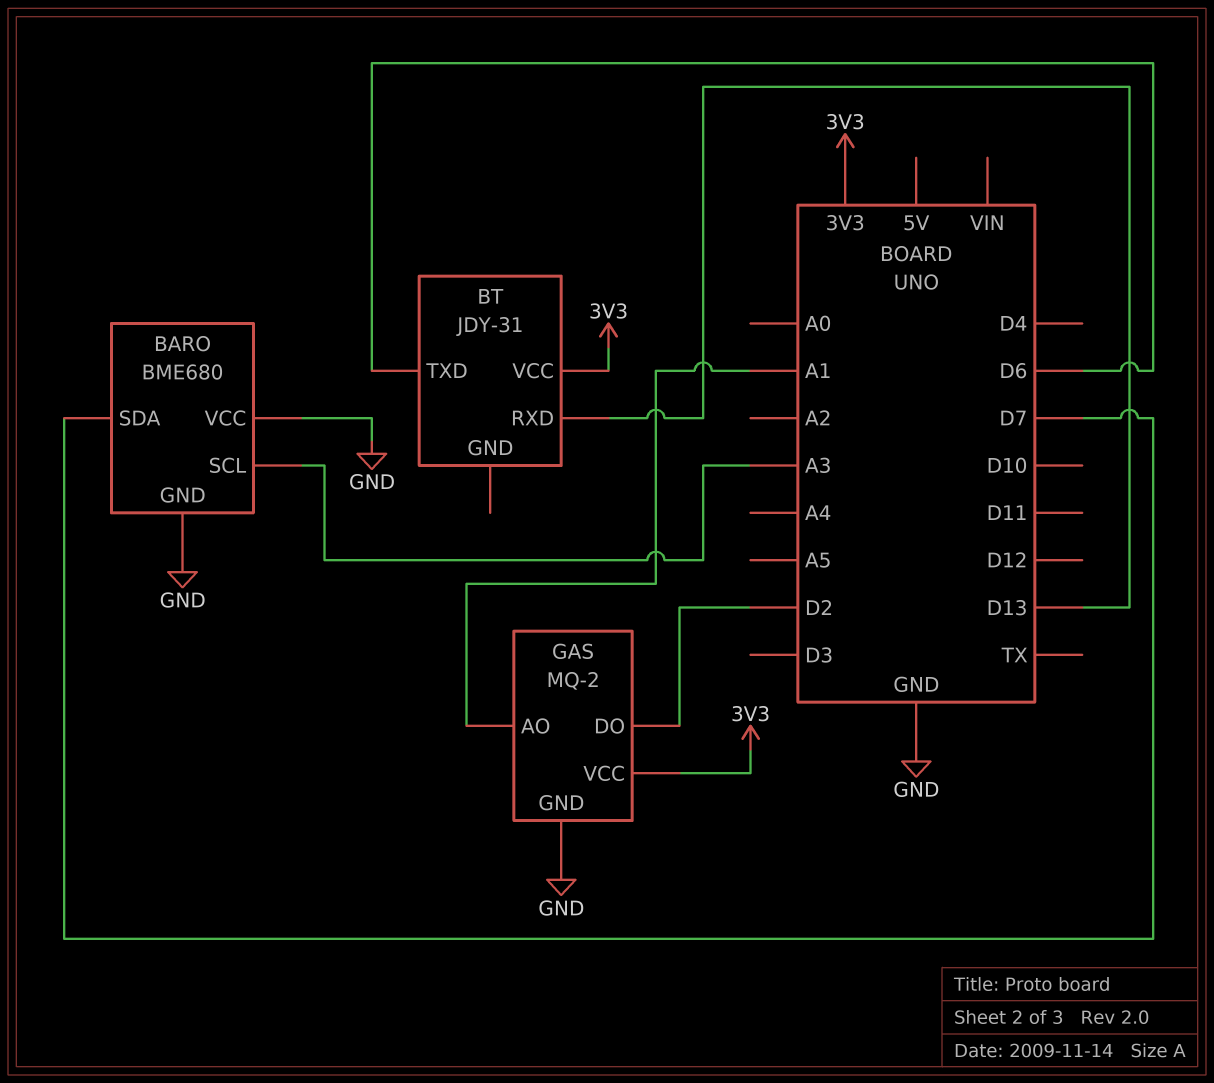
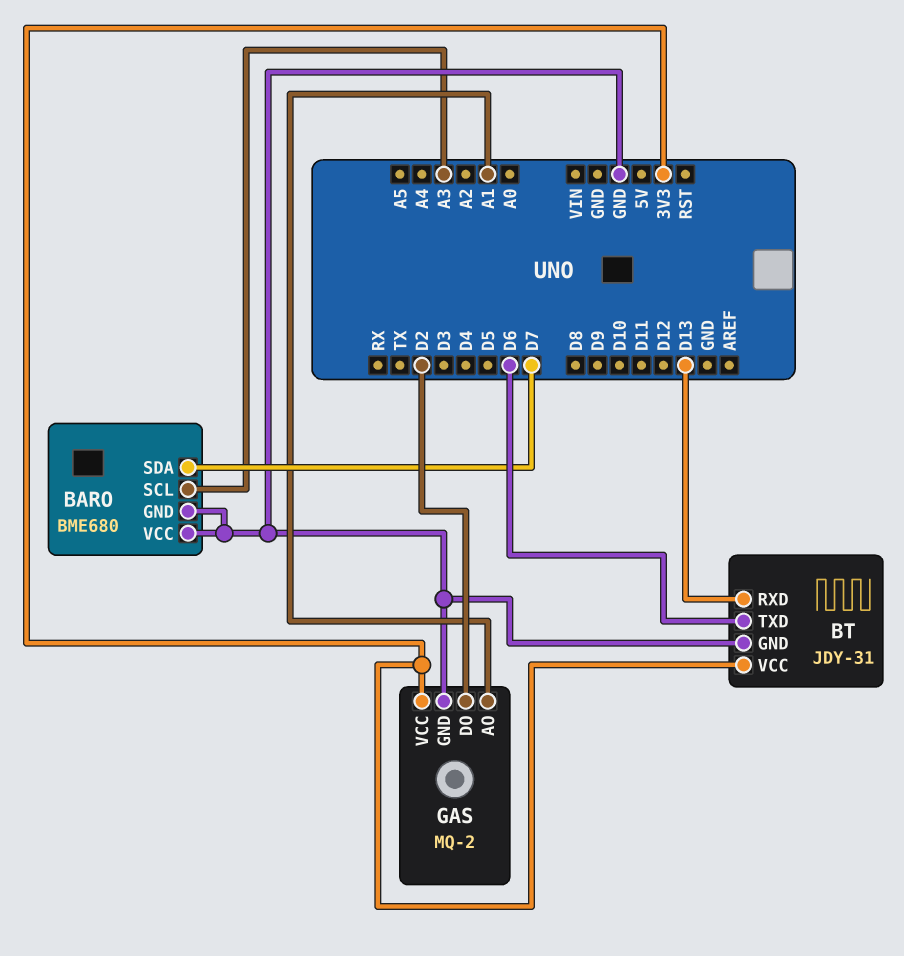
BT pin GND: none -> GND

